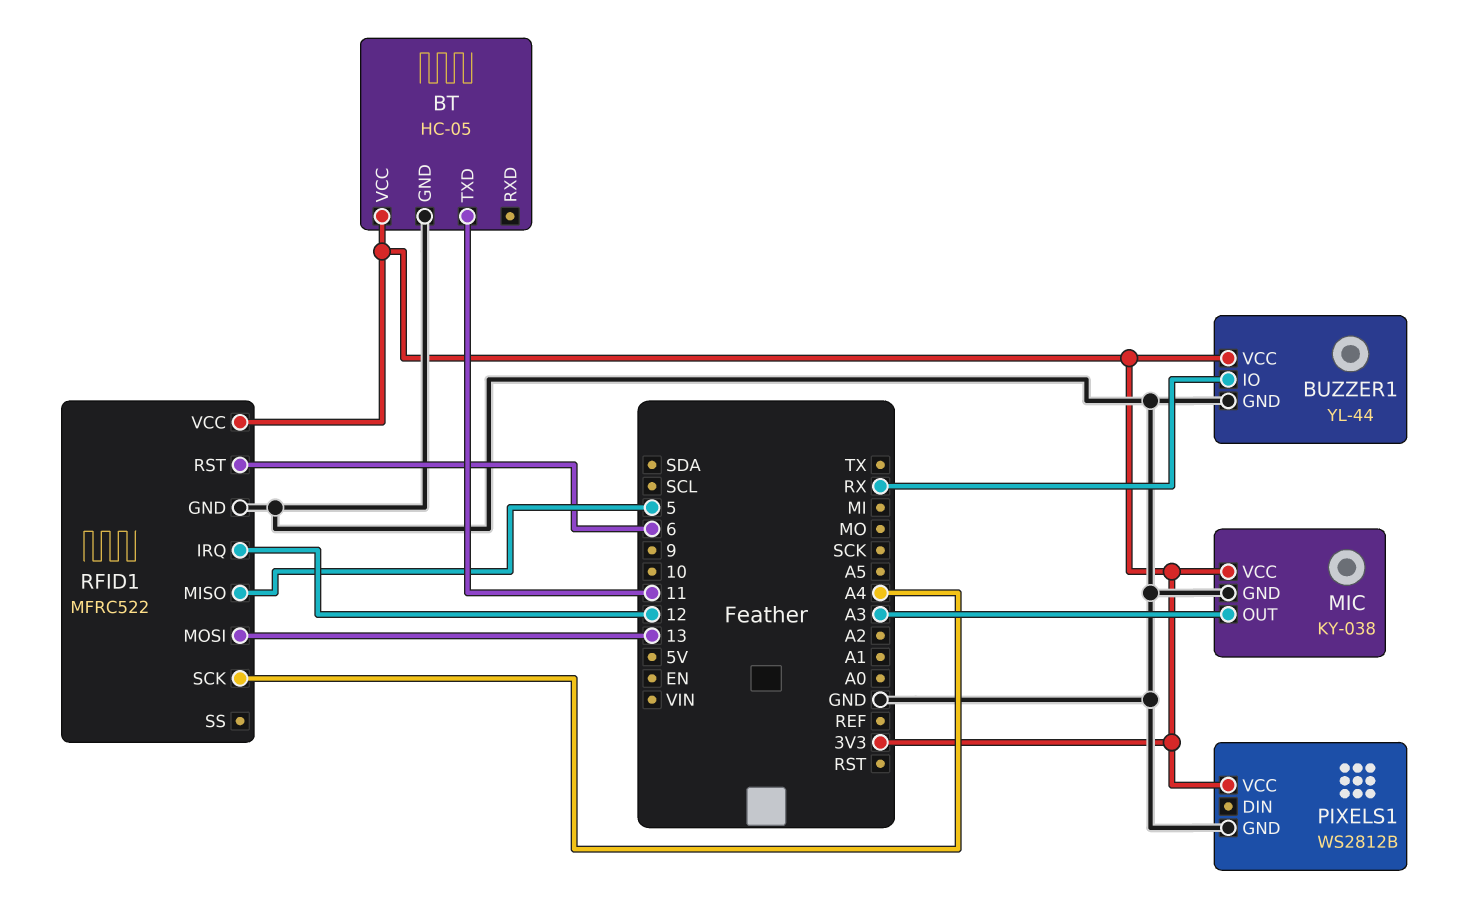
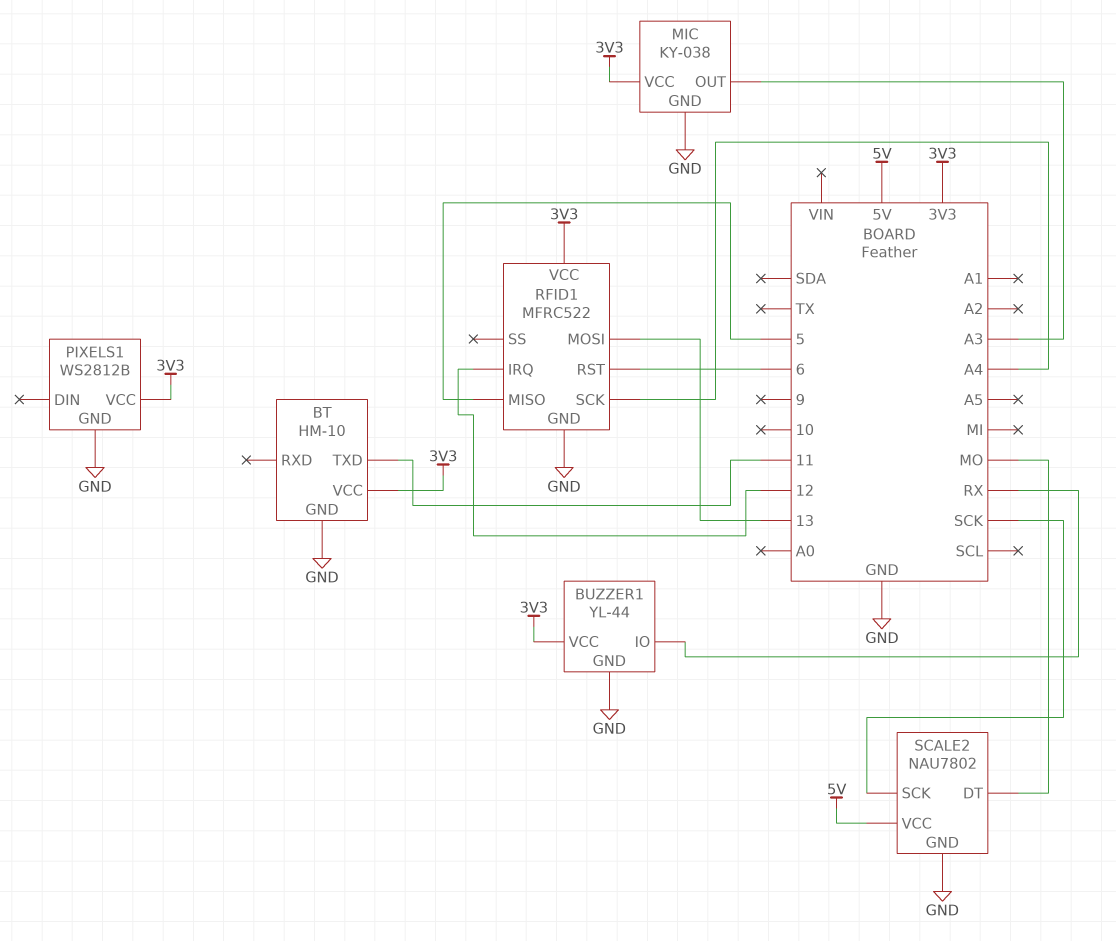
BT: HC-05 -> HM-10
SCALE2: none -> NAU7802
SCALE2 pin DT: none -> MO
SCALE2 pin GND: none -> GND
SCALE2 pin SCK: none -> SCK
SCALE2 pin VCC: none -> 5V

